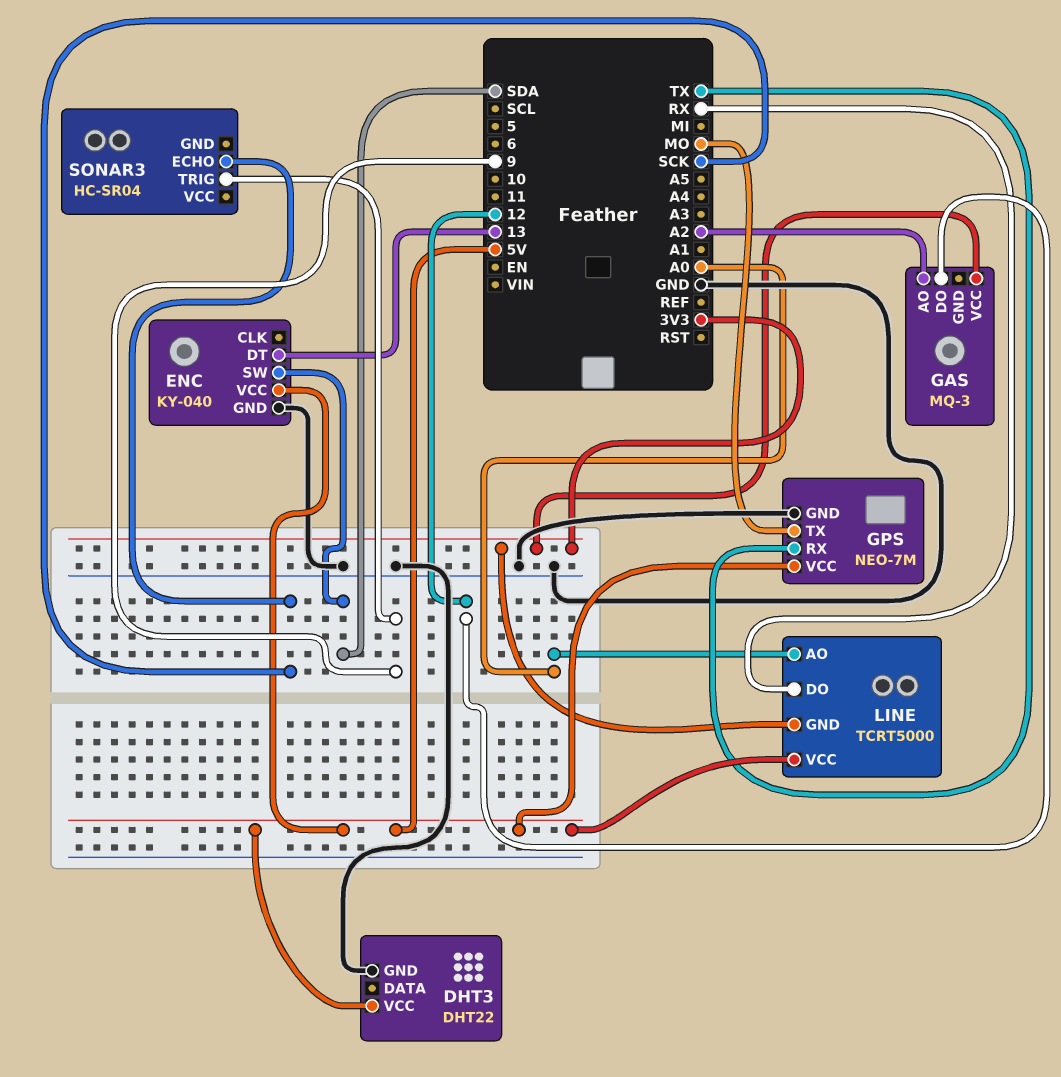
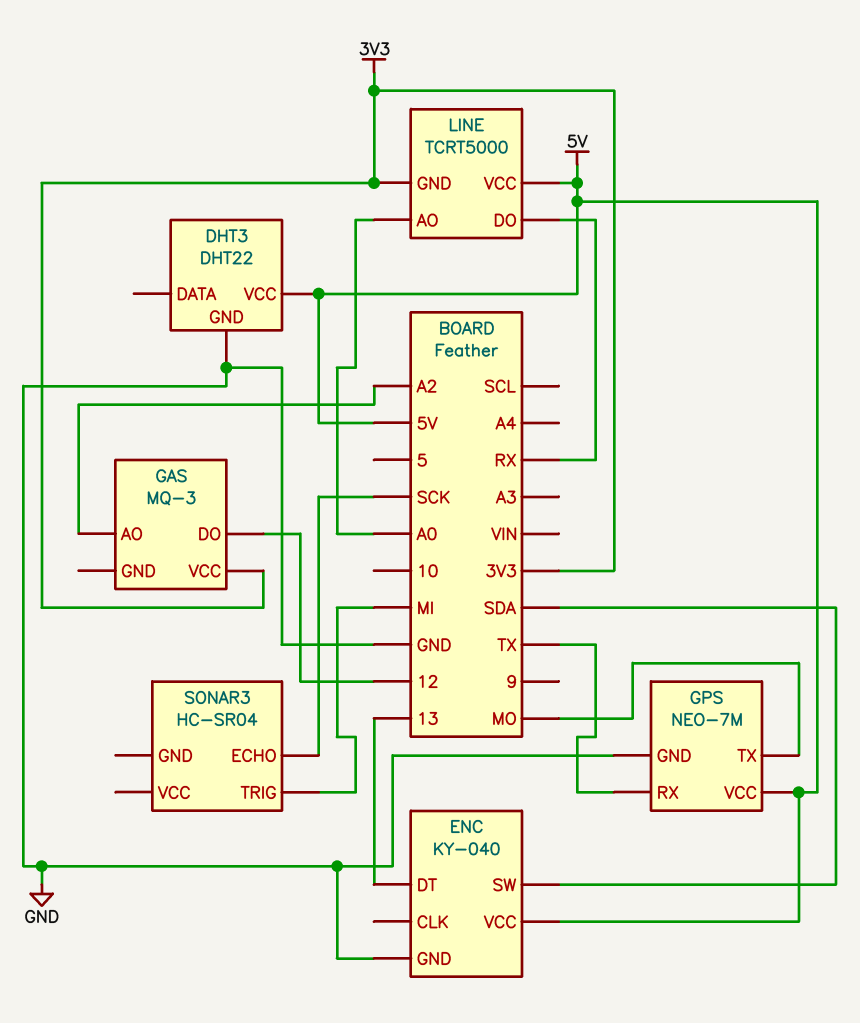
SONAR3 pin TRIG: 9 -> MI

